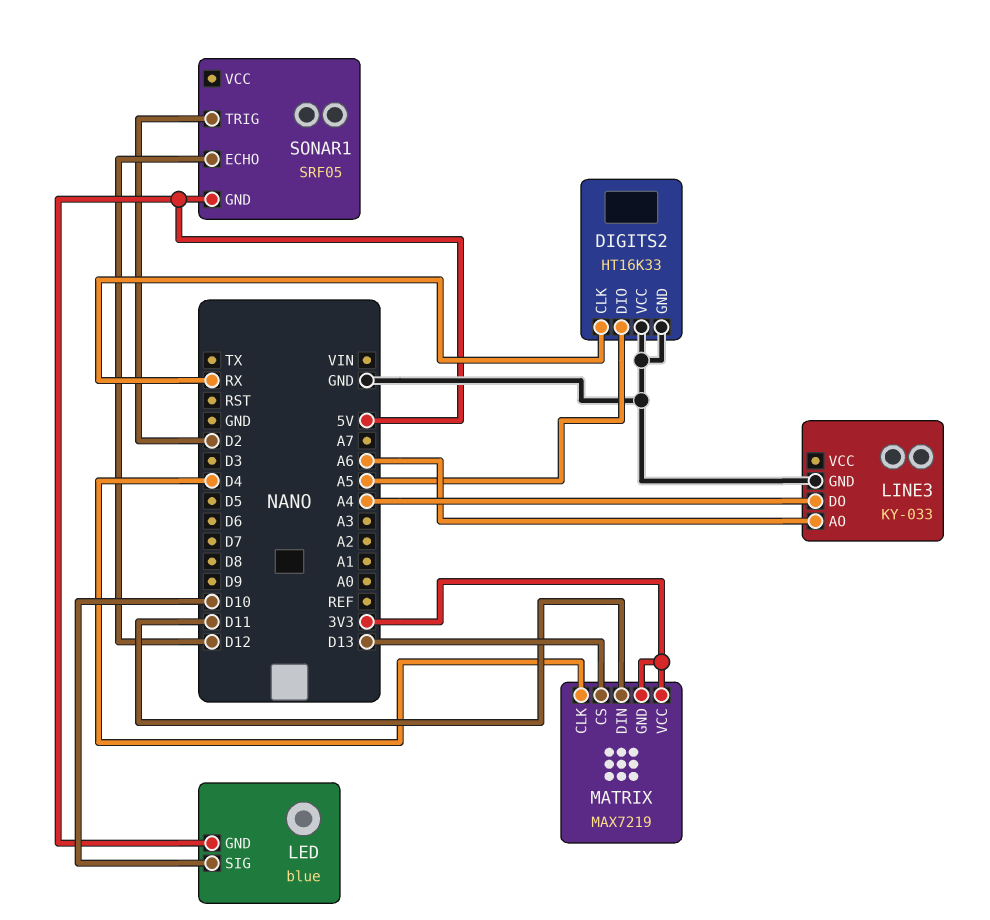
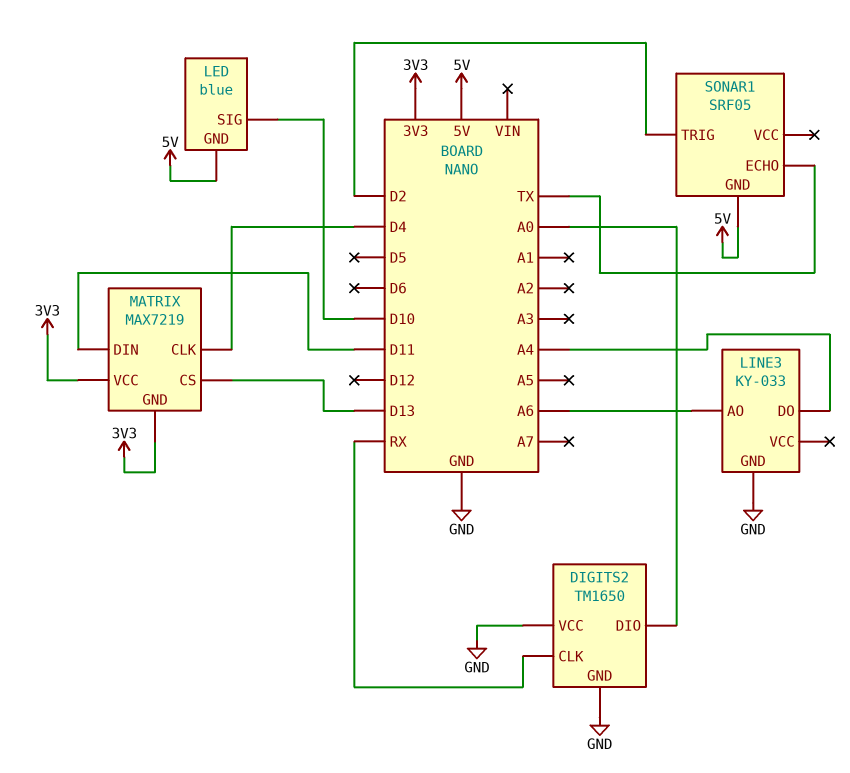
DIGITS2: HT16K33 -> TM1650
DIGITS2 pin DIO: A5 -> A0
SONAR1 pin ECHO: D12 -> TX

